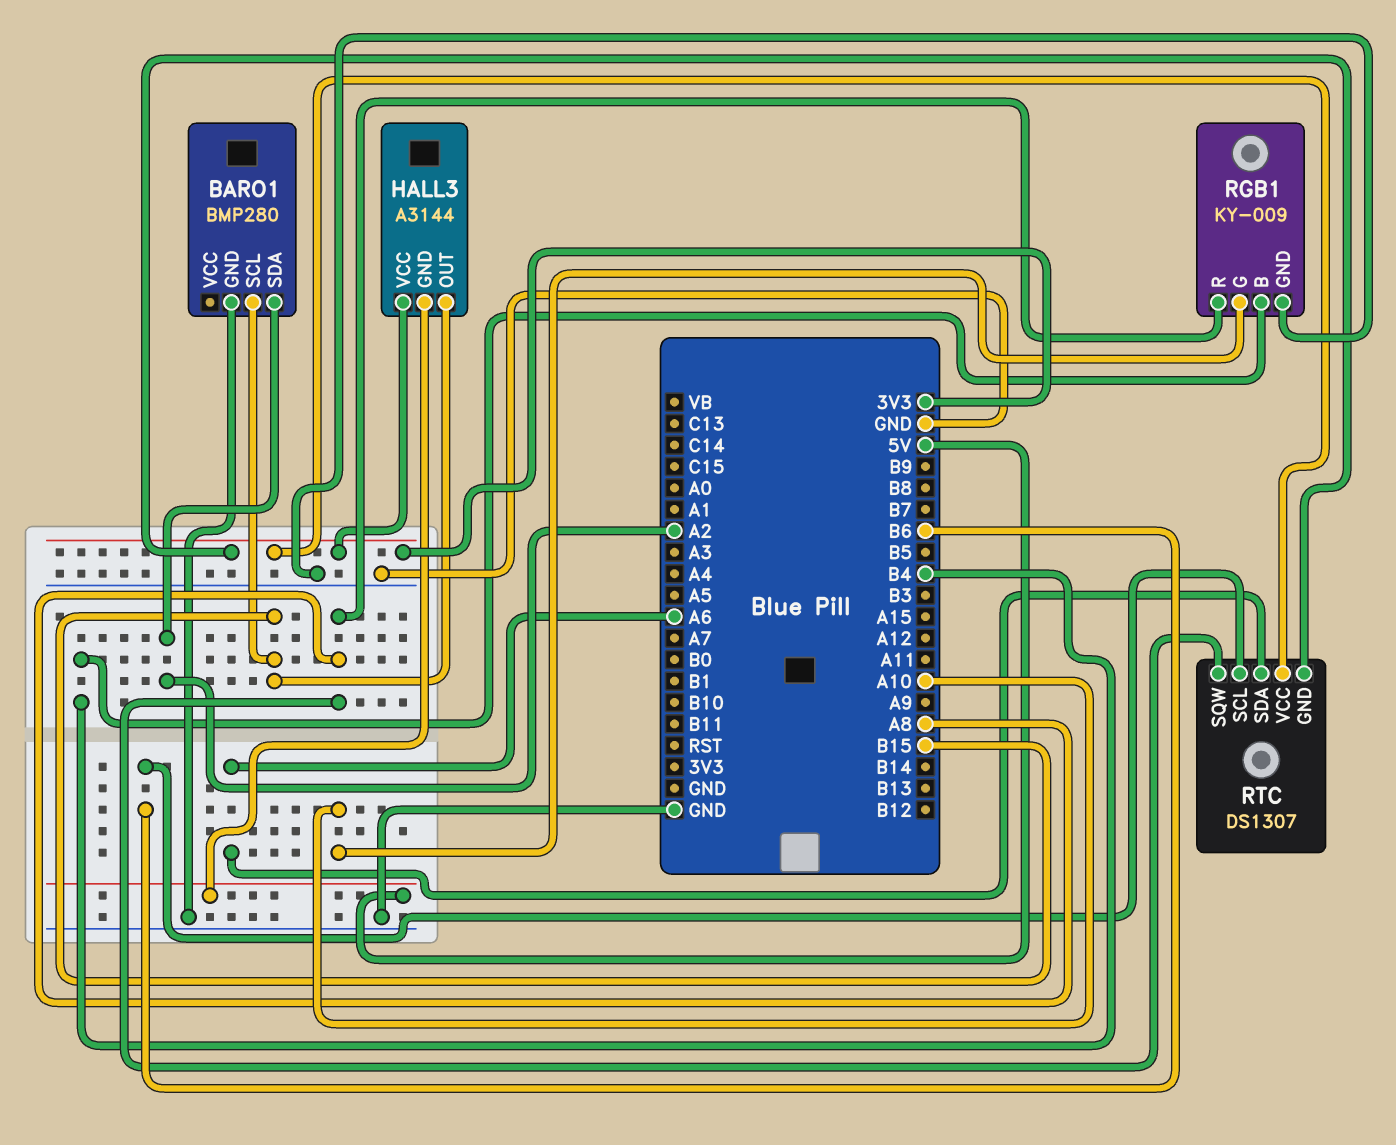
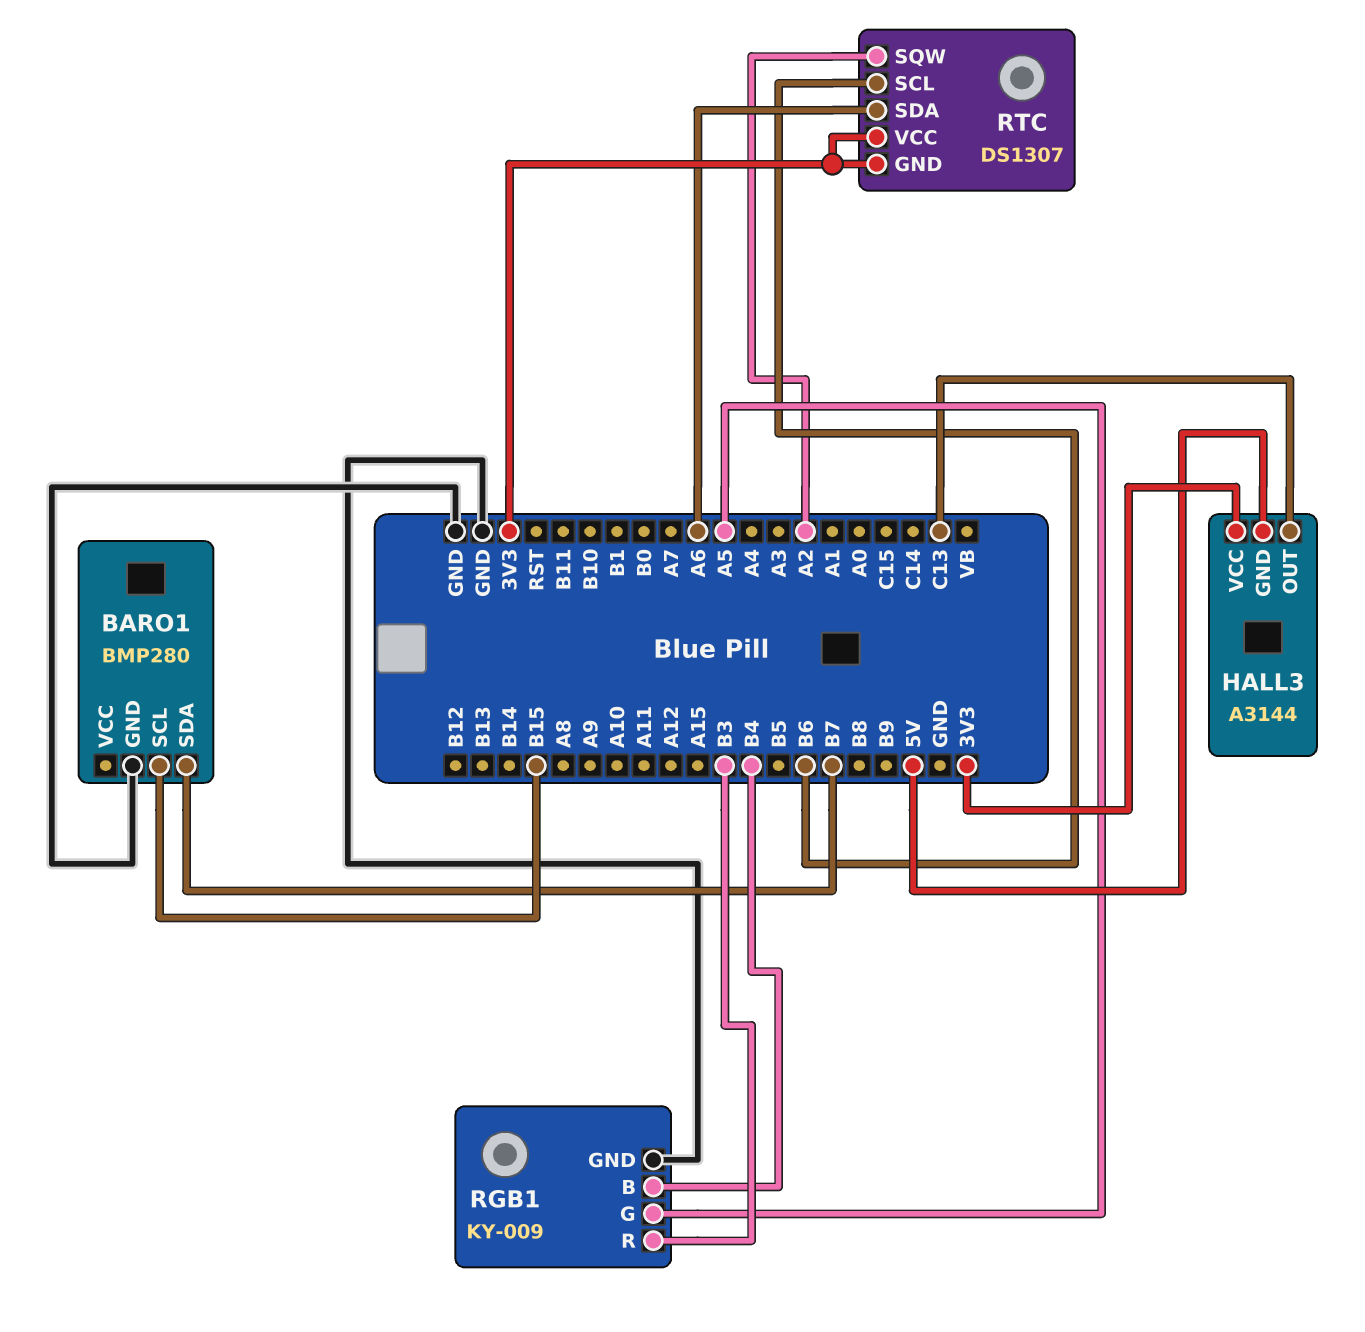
BARO1 pin SDA: A2 -> B7
HALL3 pin OUT: B15 -> C13
RGB1 pin G: A10 -> A5
RGB1 pin R: A8 -> B3
RTC pin SQW: A8 -> A2

